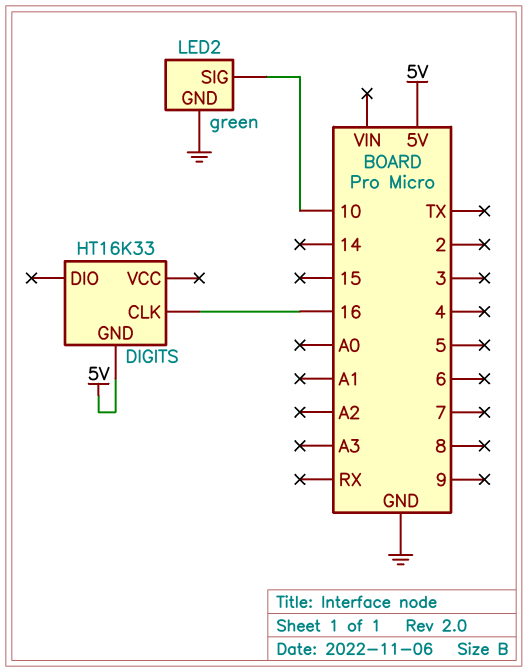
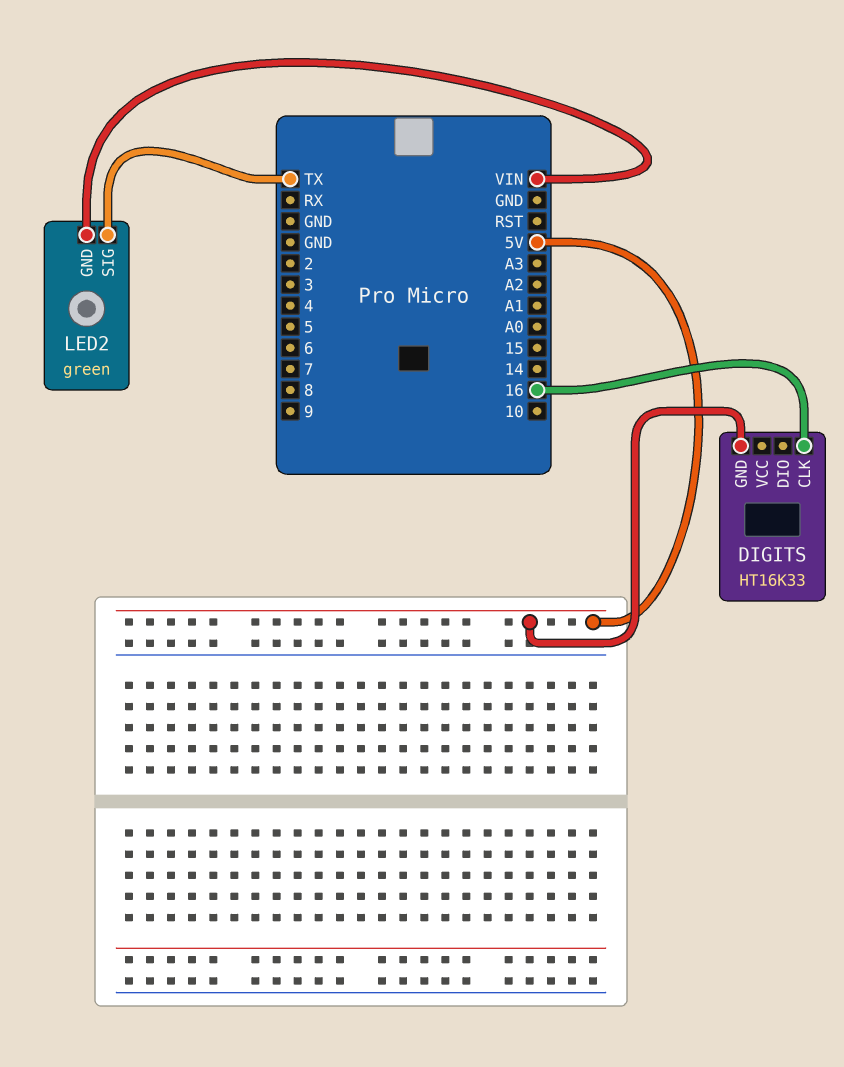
LED2 pin GND: GND -> VIN
LED2 pin SIG: 10 -> TX

